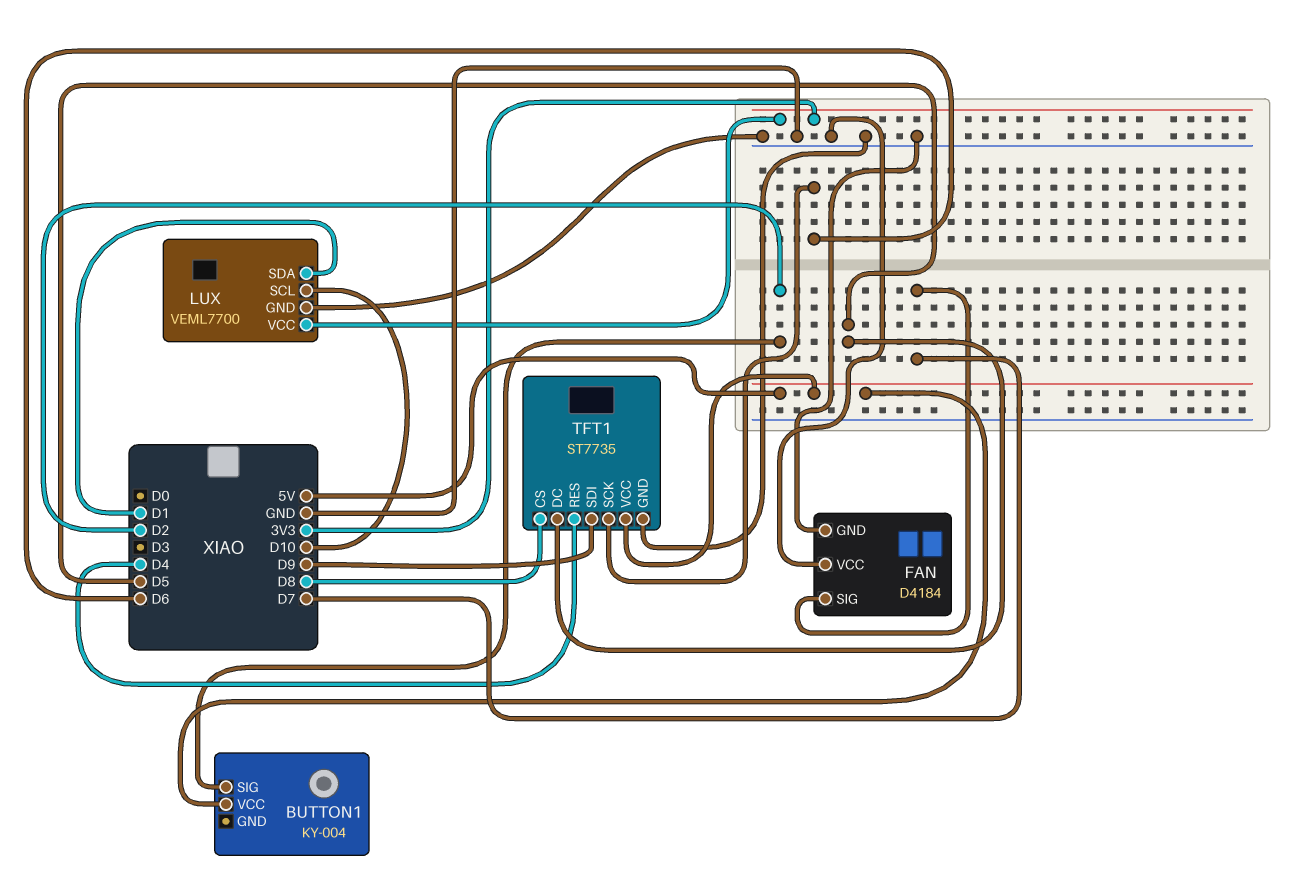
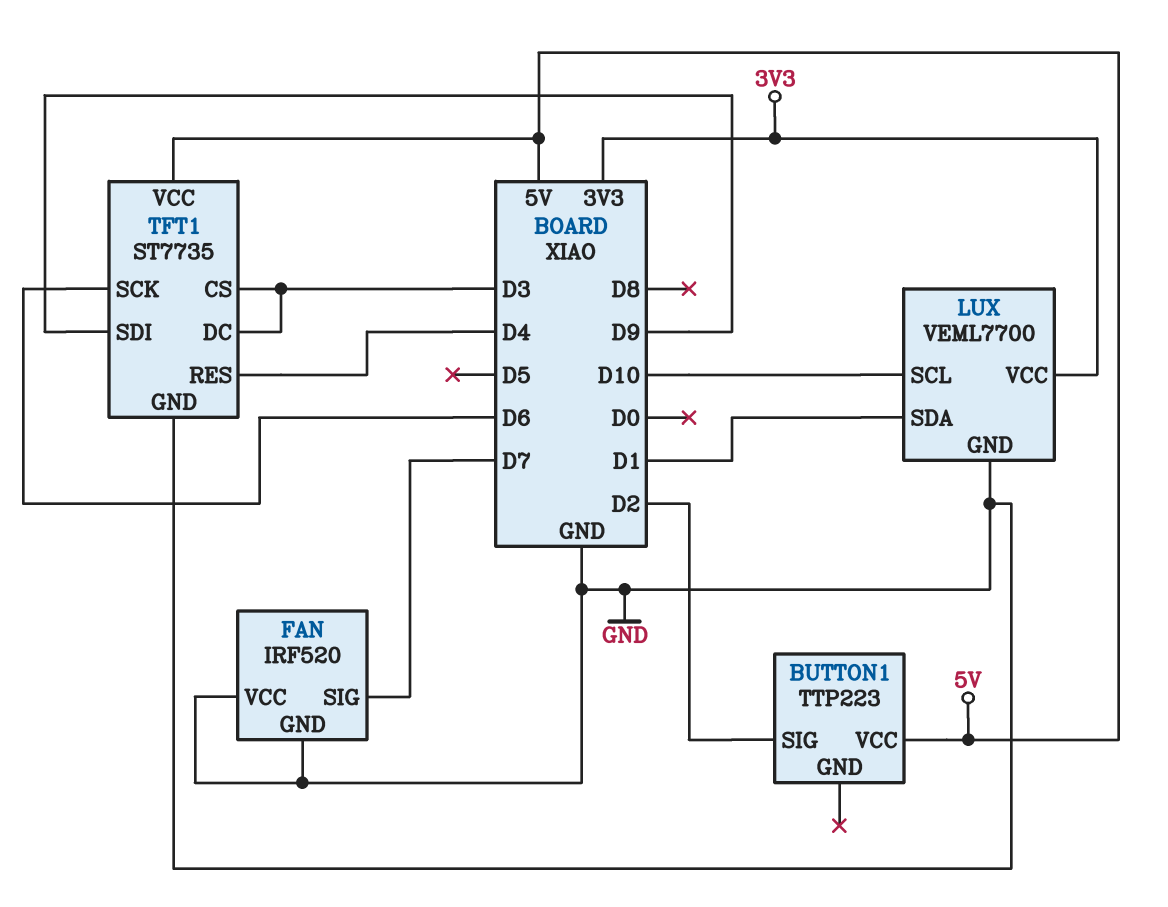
BUTTON1: KY-004 -> TTP223
FAN: D4184 -> IRF520
TFT1 pin CS: D8 -> D3
TFT1 pin DC: D5 -> D3

